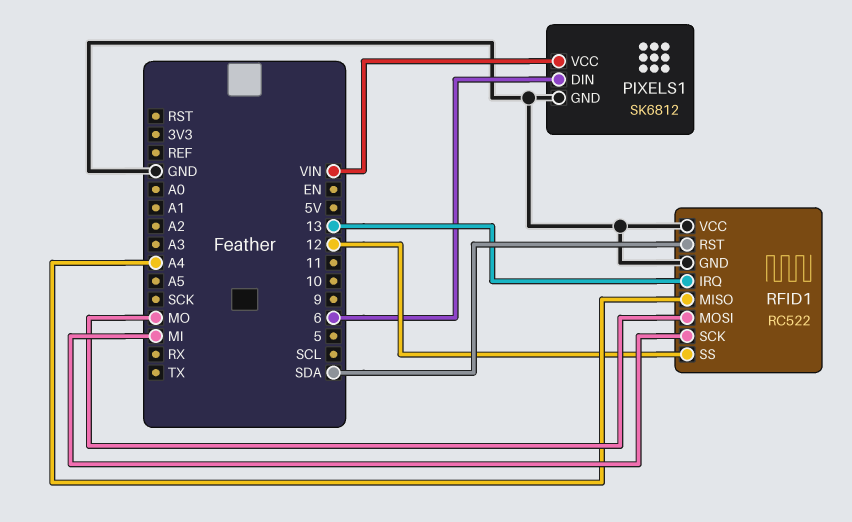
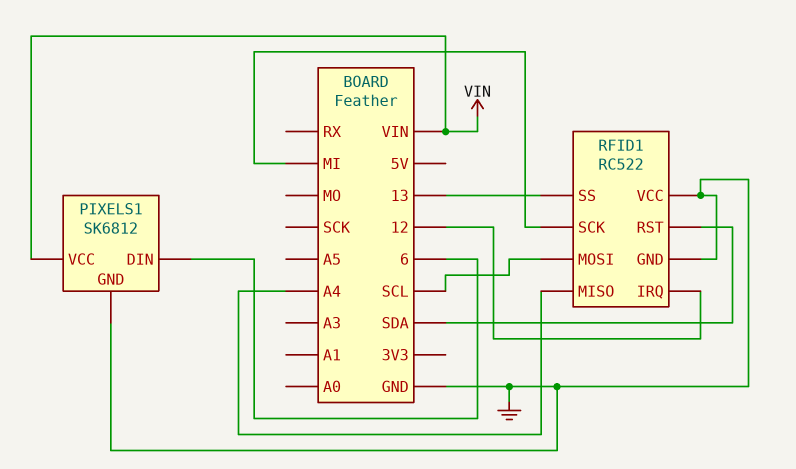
RFID1 pin IRQ: 13 -> 12
RFID1 pin MOSI: MO -> SCL
RFID1 pin SS: 12 -> 13

